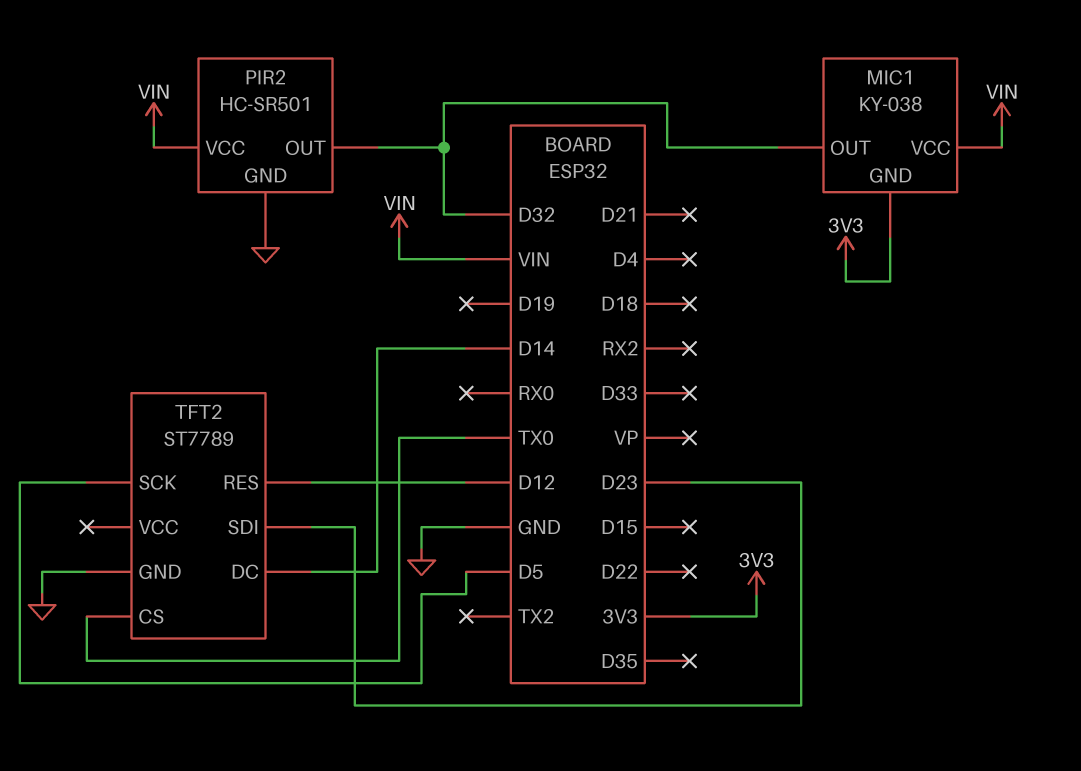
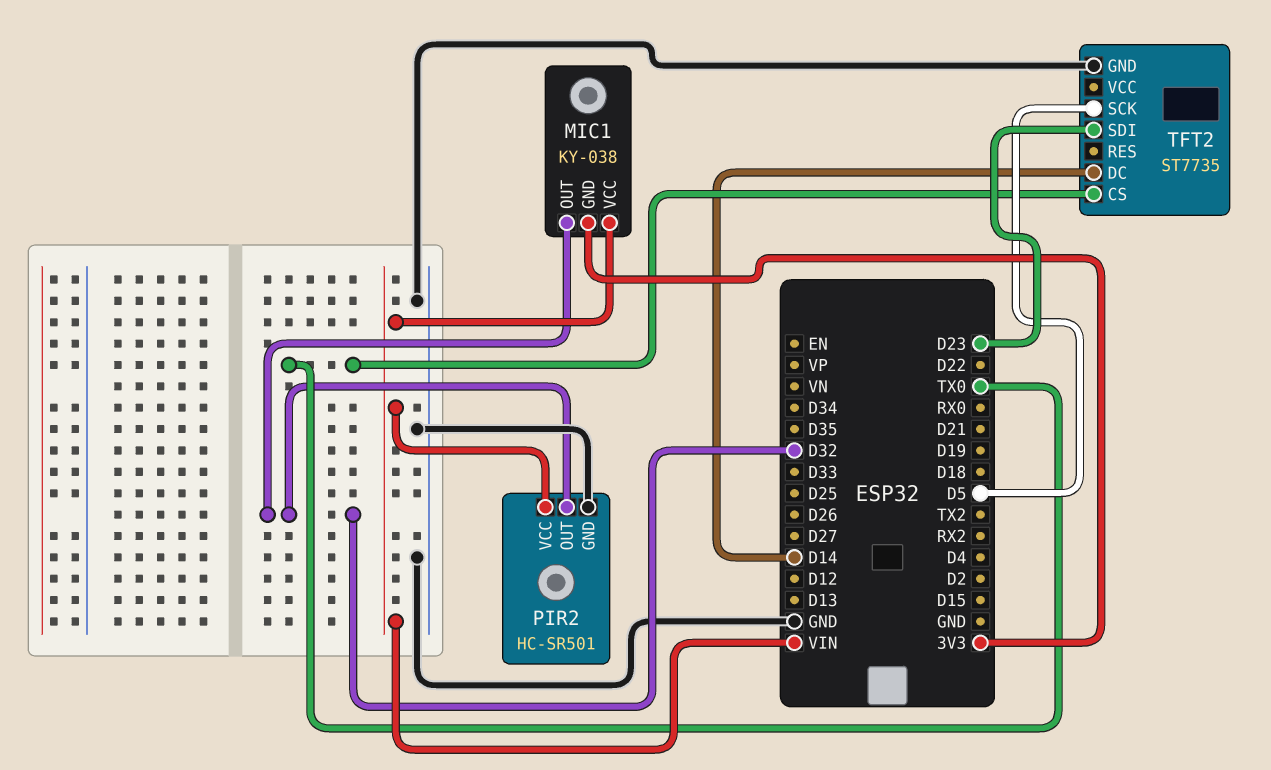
TFT2: ST7789 -> ST7735
TFT2 pin RES: D12 -> none

